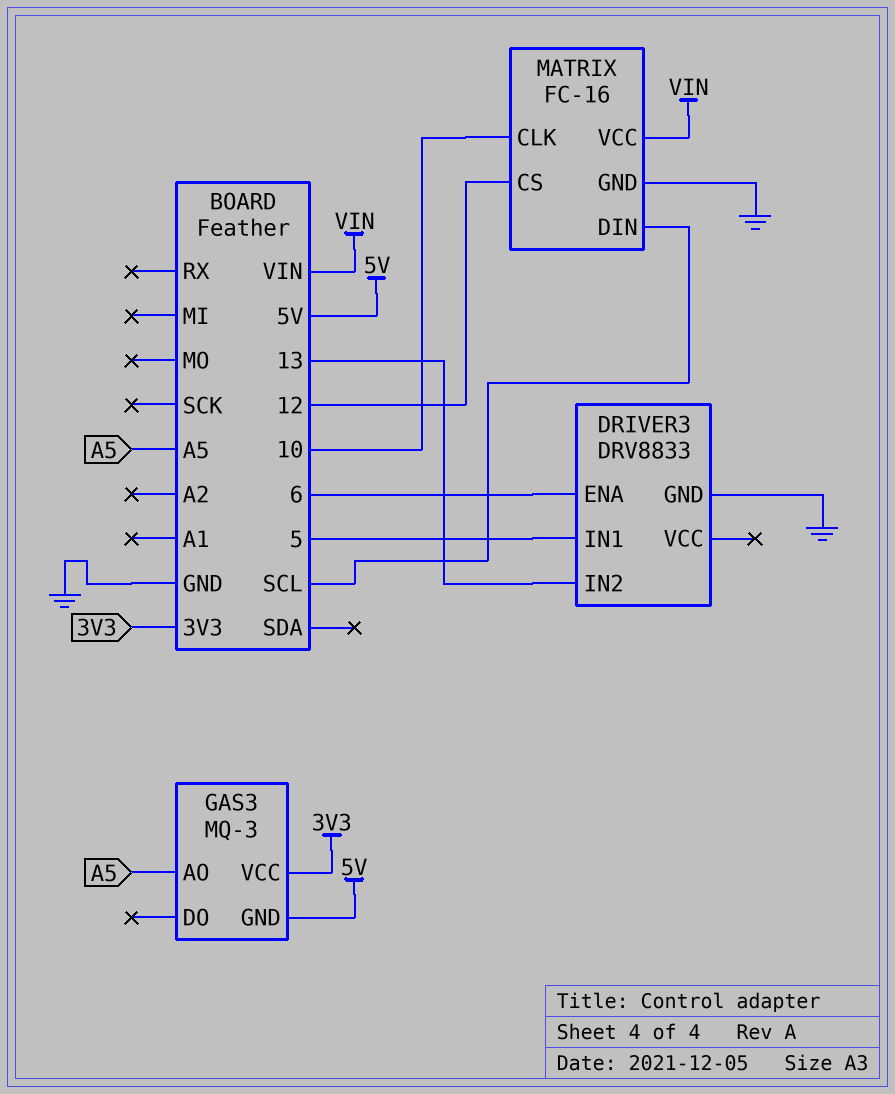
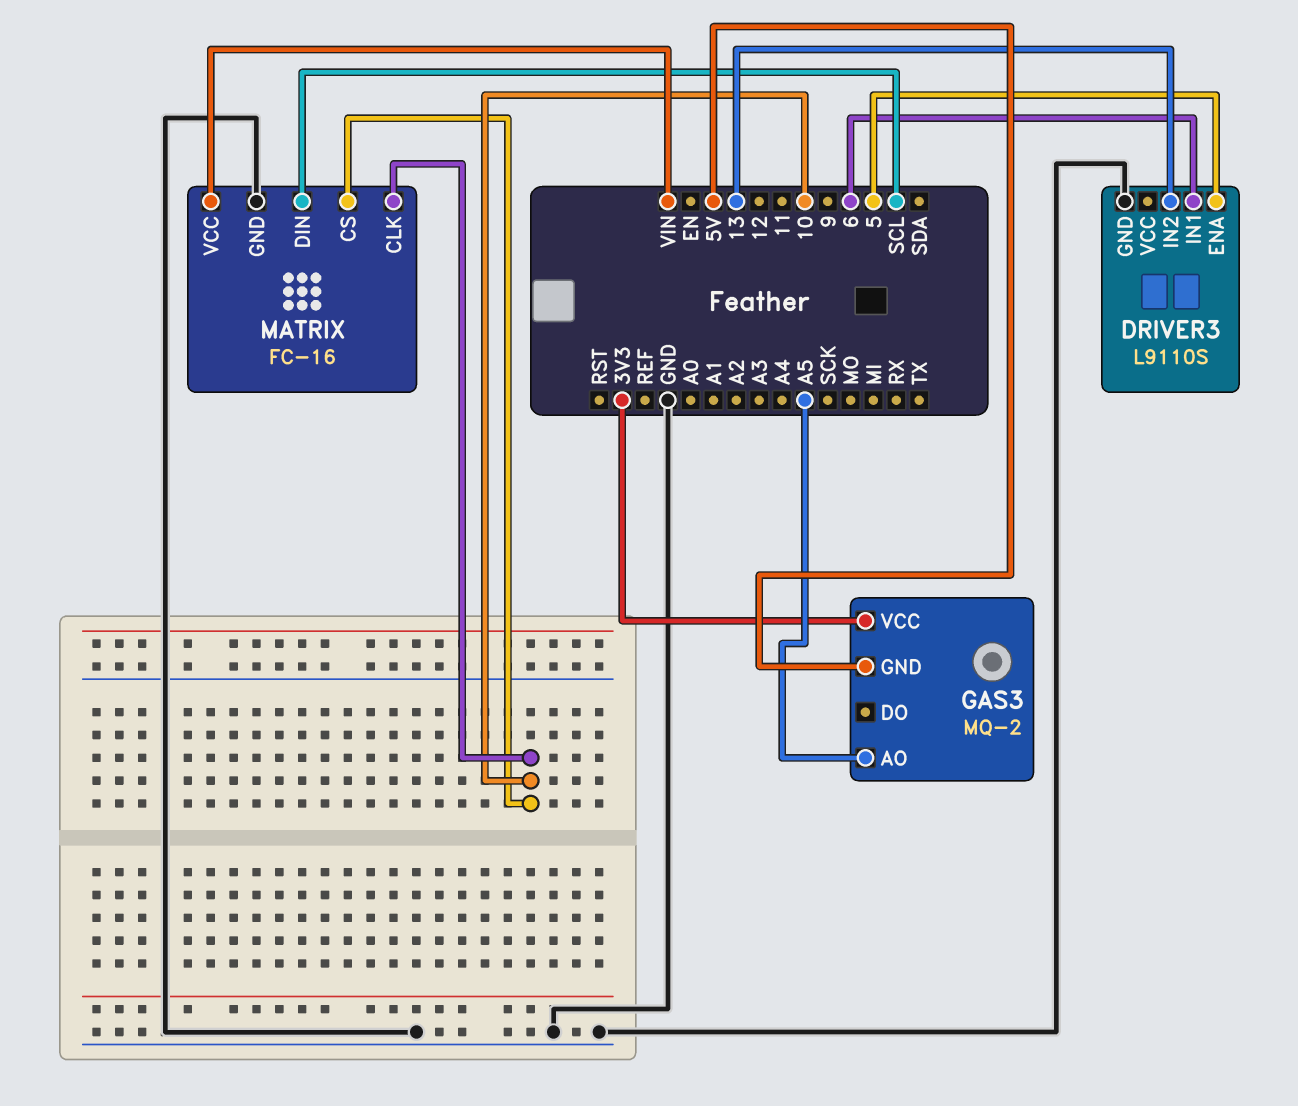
DRIVER3: DRV8833 -> L9110S
DRIVER3 pin ENA: 6 -> 5
DRIVER3 pin IN1: 5 -> 6
GAS3: MQ-3 -> MQ-2
MATRIX pin CS: 12 -> 10

